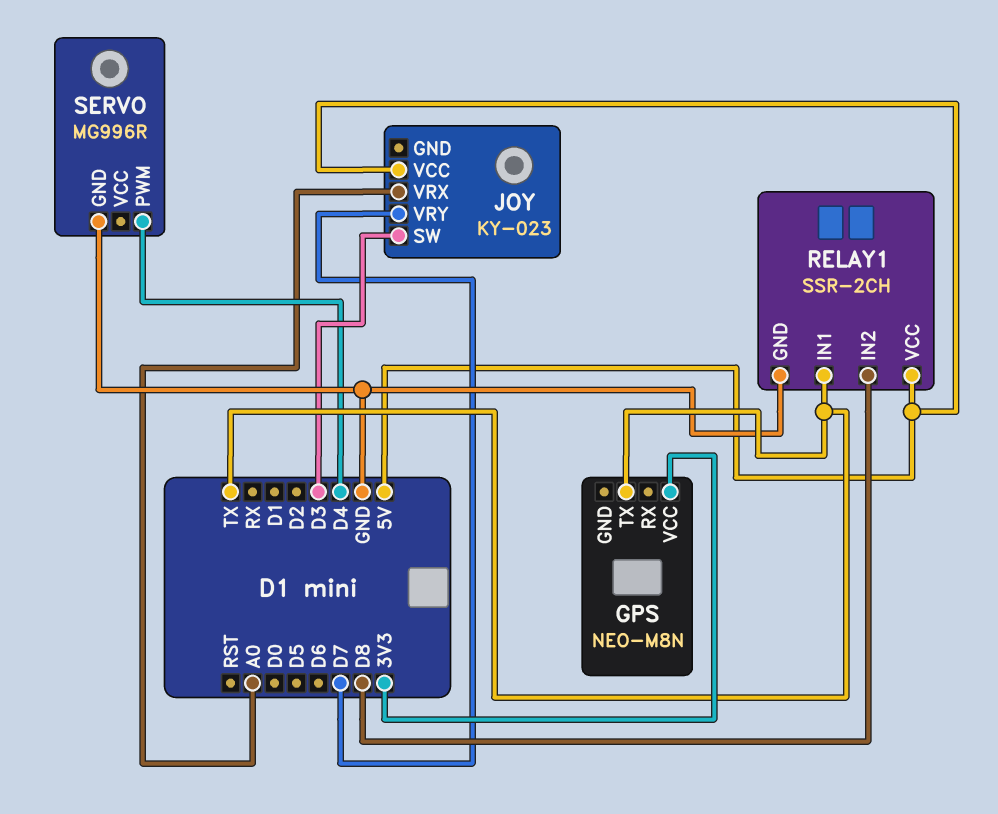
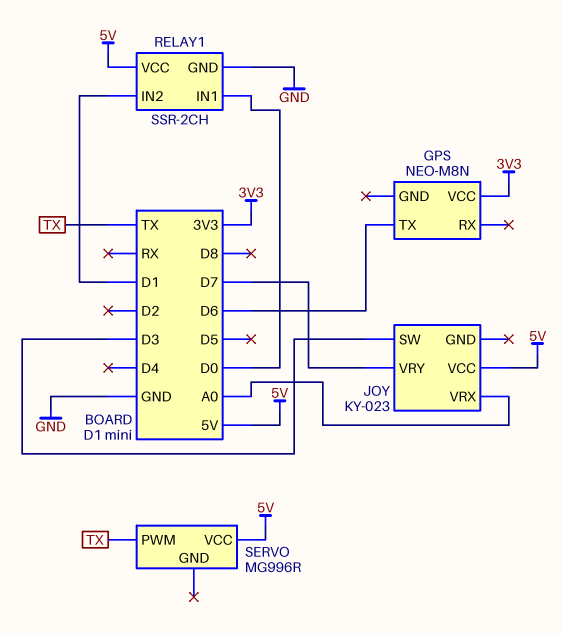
GPS pin TX: TX -> D6
RELAY1 pin IN1: TX -> D0
RELAY1 pin IN2: D8 -> D1
SERVO pin GND: GND -> none
SERVO pin PWM: D4 -> TX
SERVO pin VCC: none -> 5V

